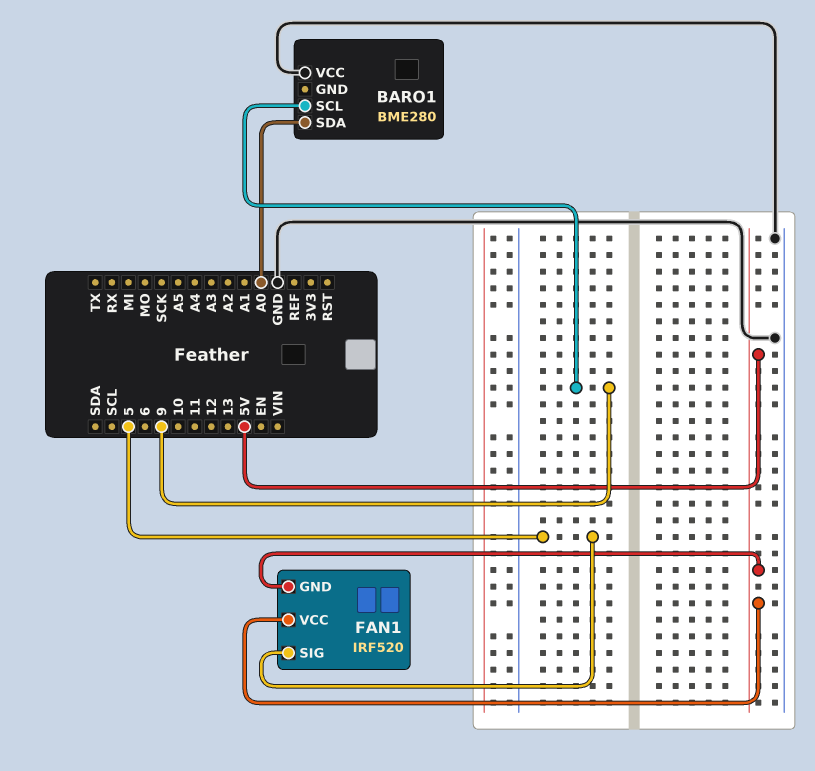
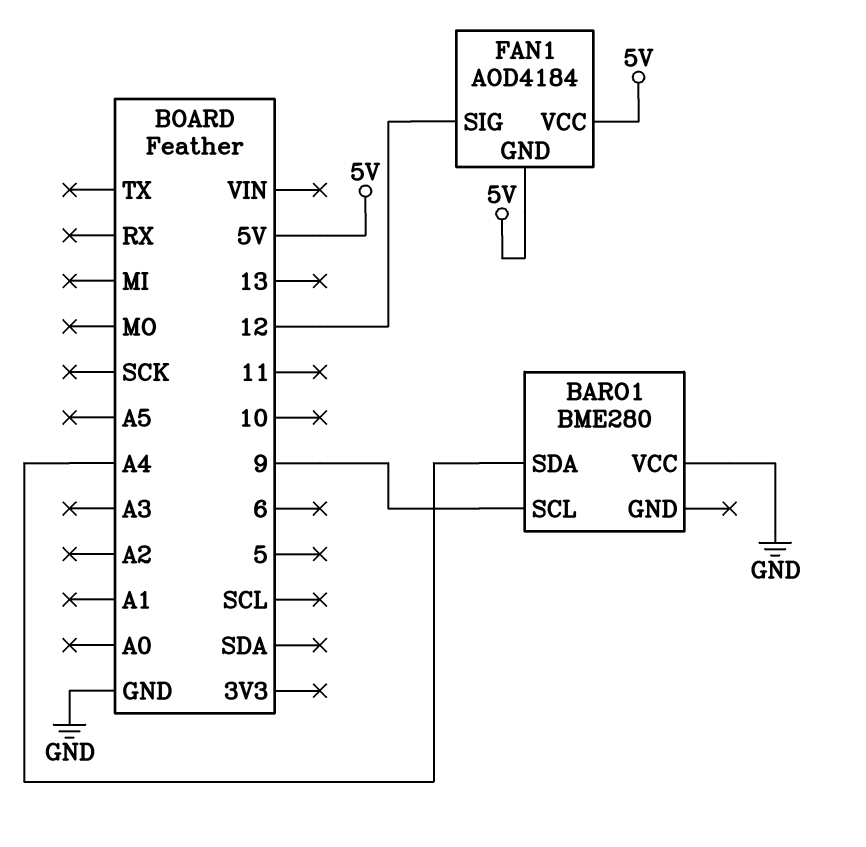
BARO1 pin SDA: A0 -> A4
FAN1: IRF520 -> AOD4184
FAN1 pin SIG: 5 -> 12

